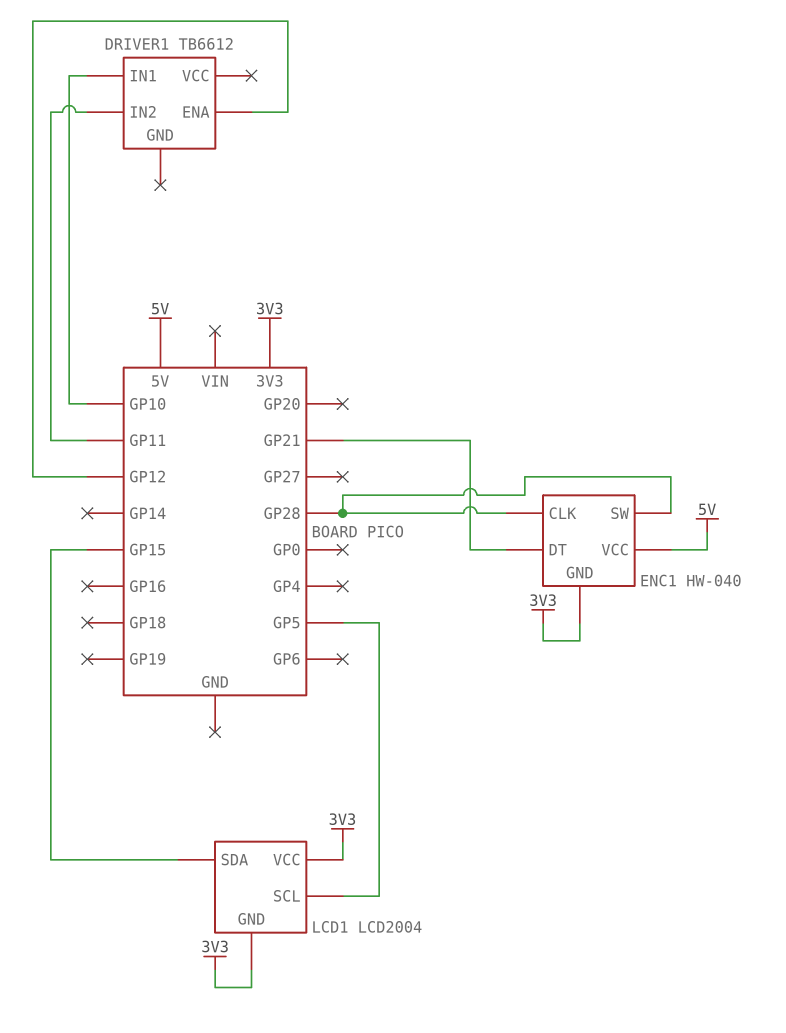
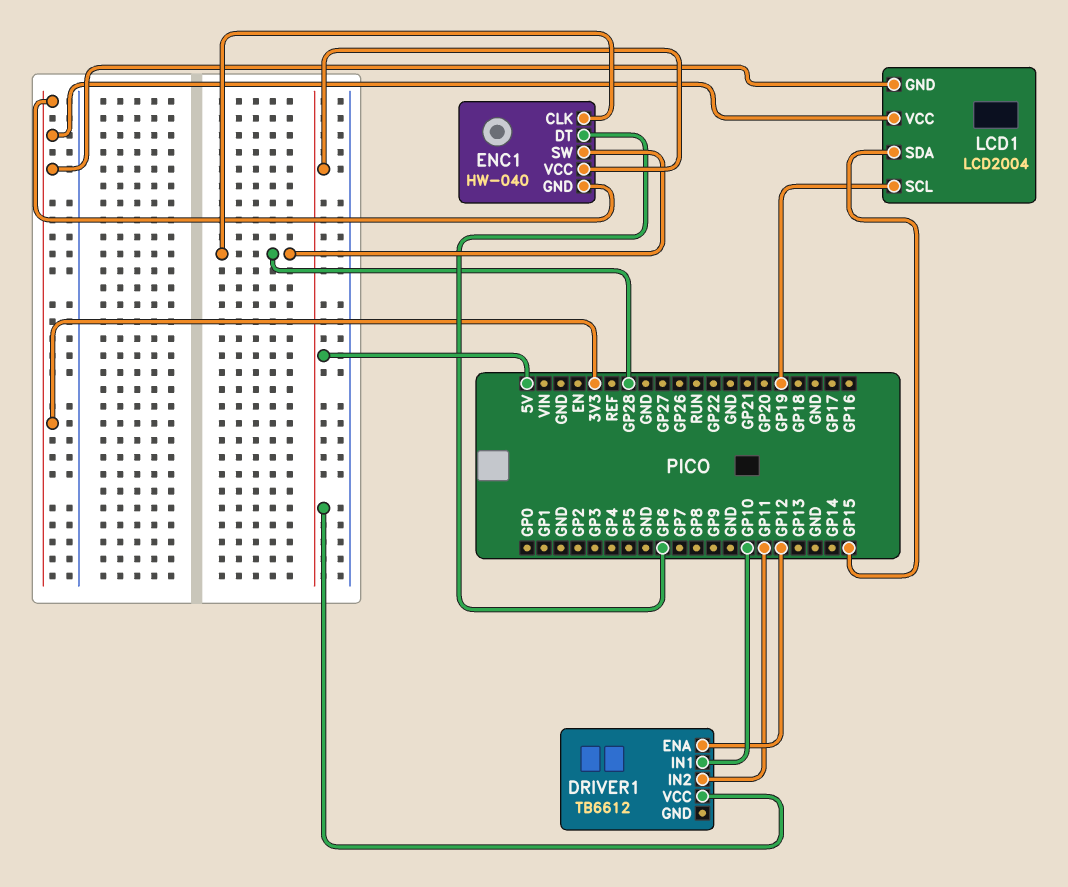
DRIVER1 pin VCC: none -> 5V
ENC1 pin DT: GP21 -> GP6
LCD1 pin SCL: GP5 -> GP19

